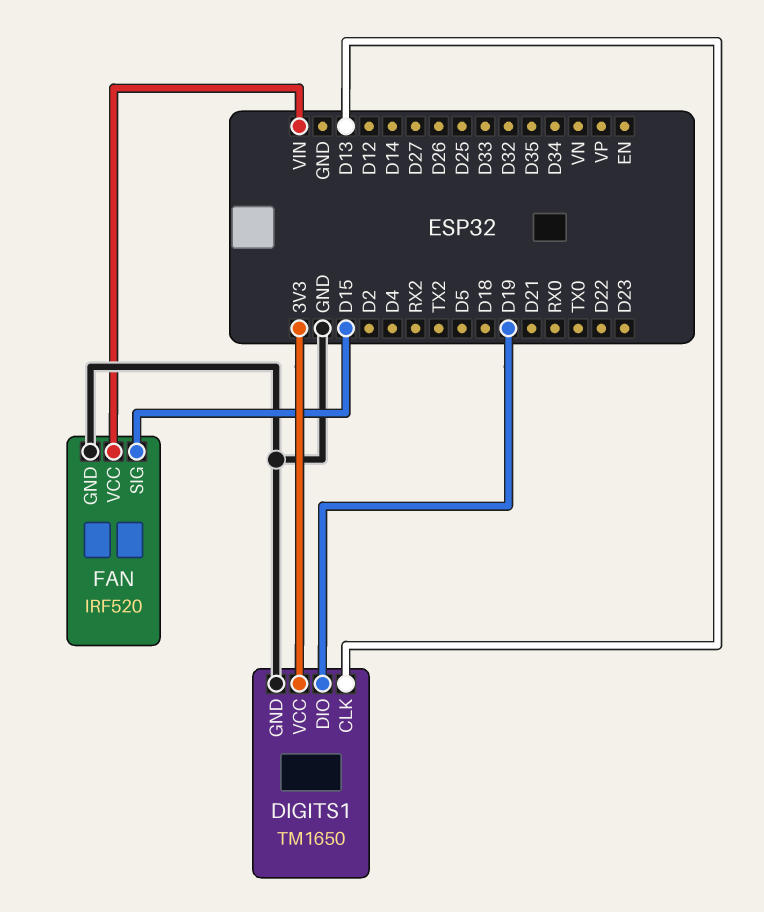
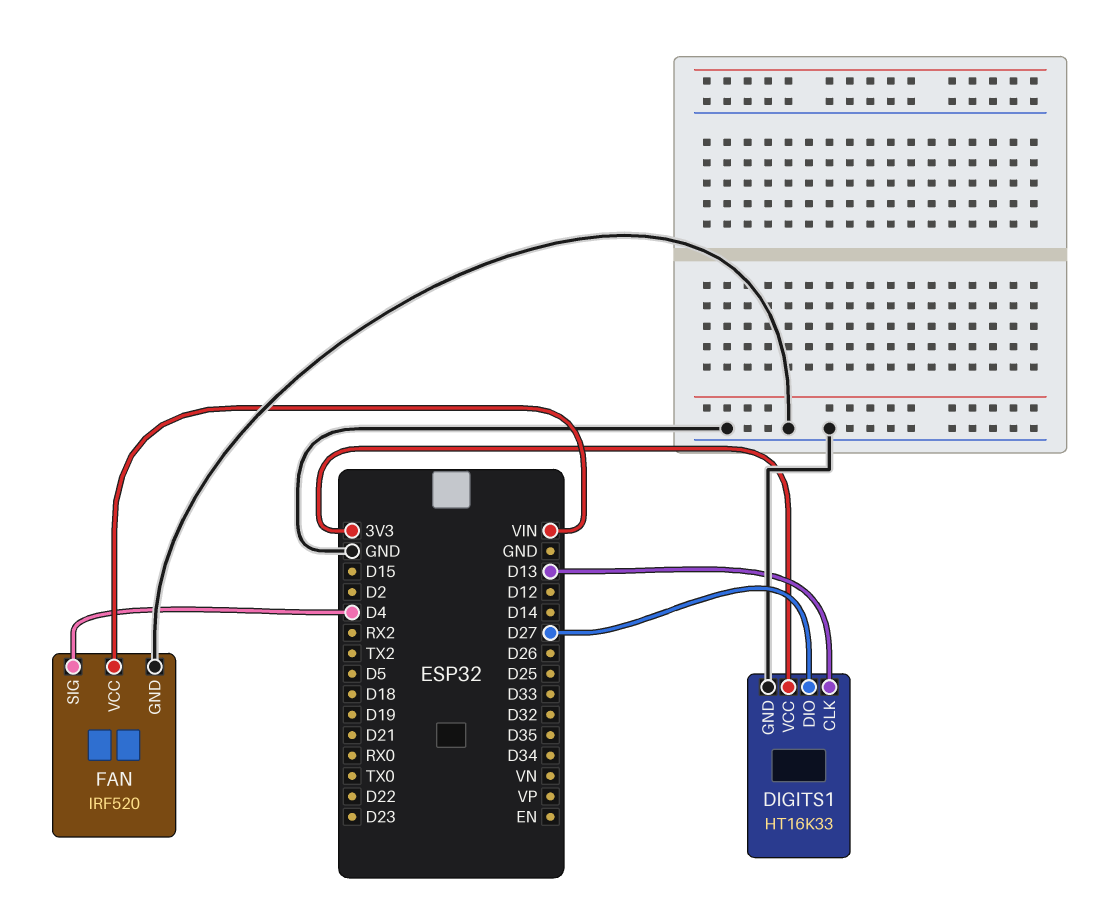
DIGITS1: TM1650 -> HT16K33
DIGITS1 pin DIO: D19 -> D27
FAN pin SIG: D15 -> D4

